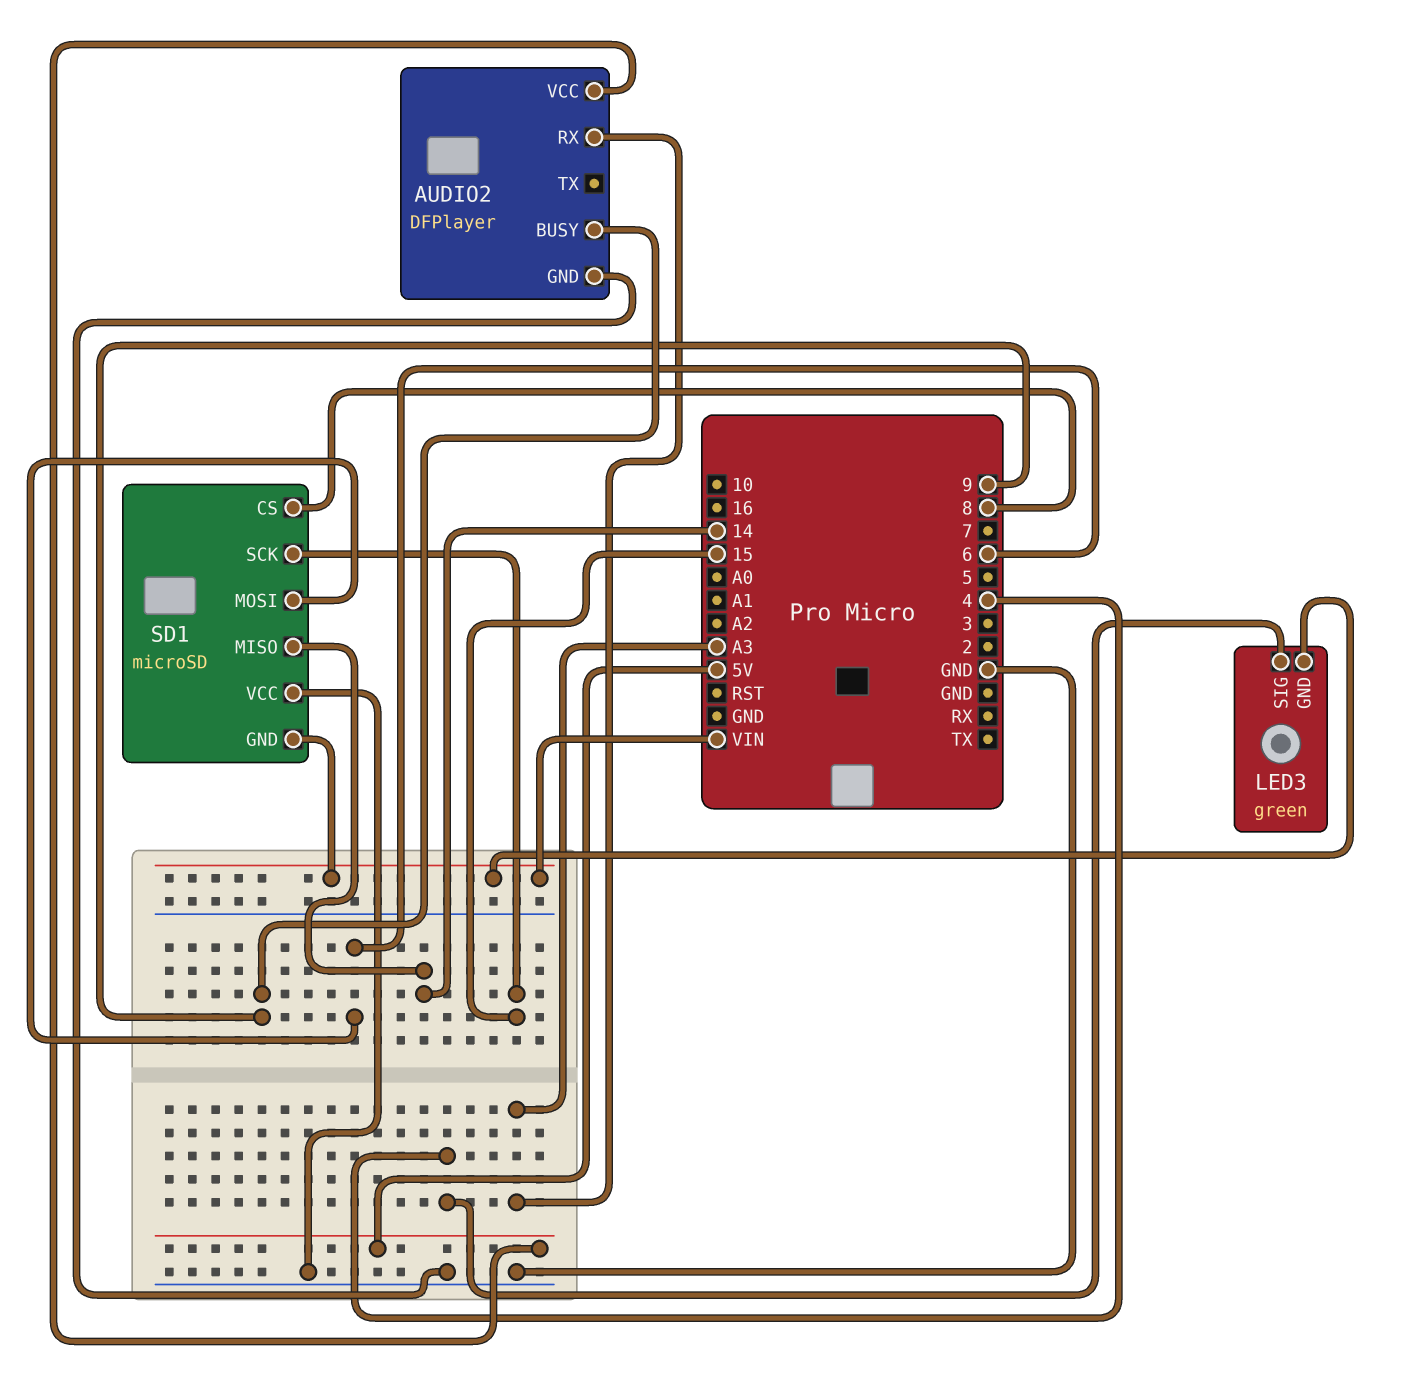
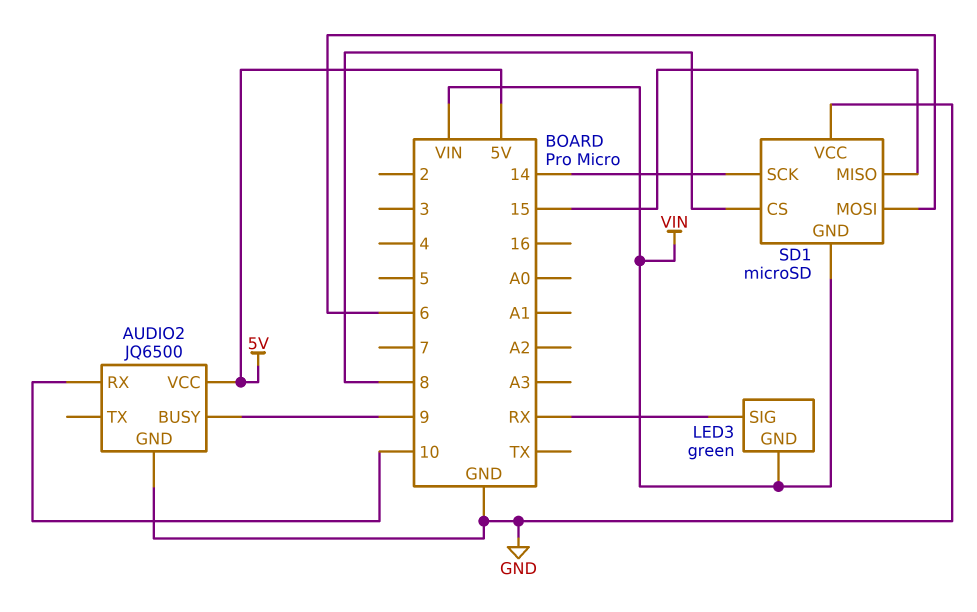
AUDIO2: DFPlayer -> JQ6500
AUDIO2 pin RX: A3 -> 10
LED3 pin SIG: 4 -> RX
SD1 pin MISO: 14 -> 15
SD1 pin SCK: 15 -> 14

